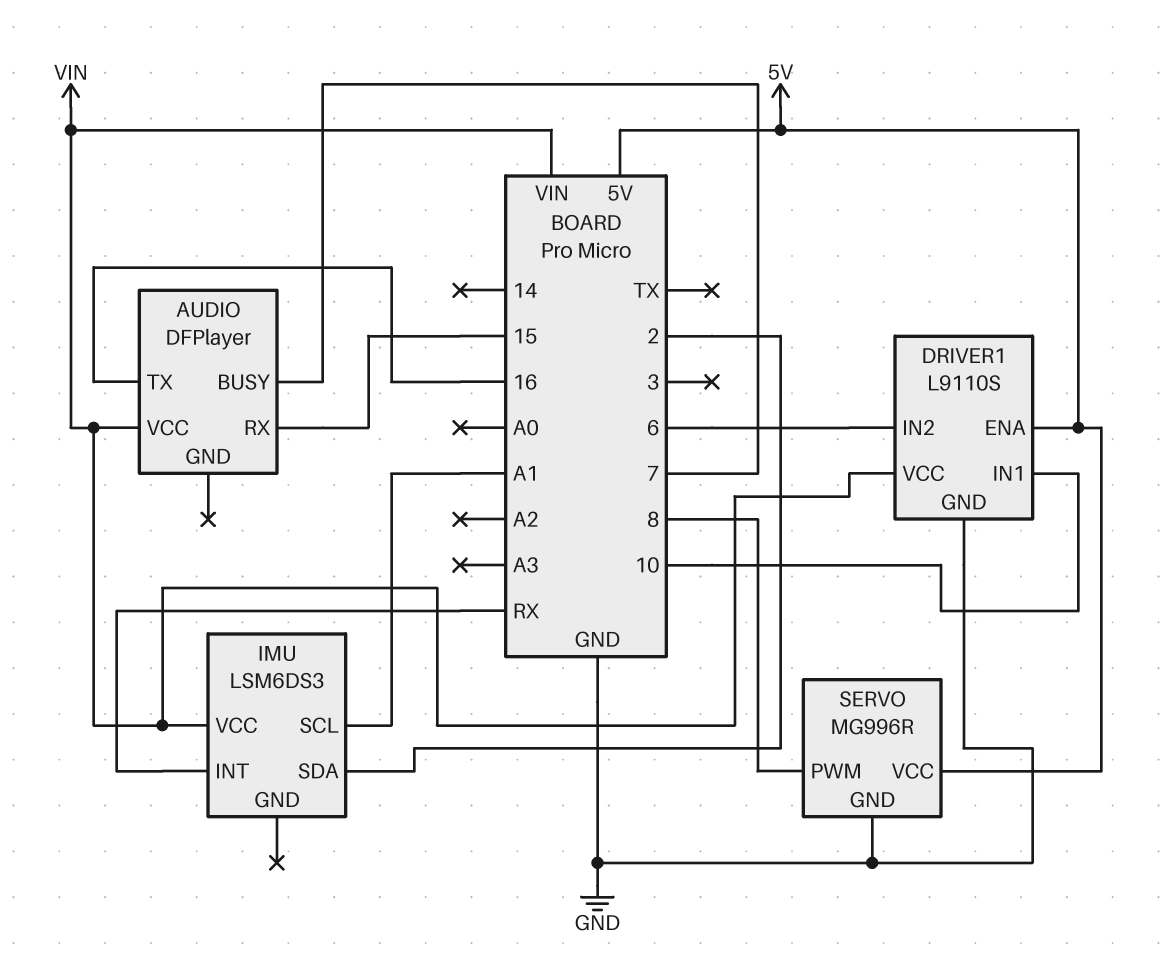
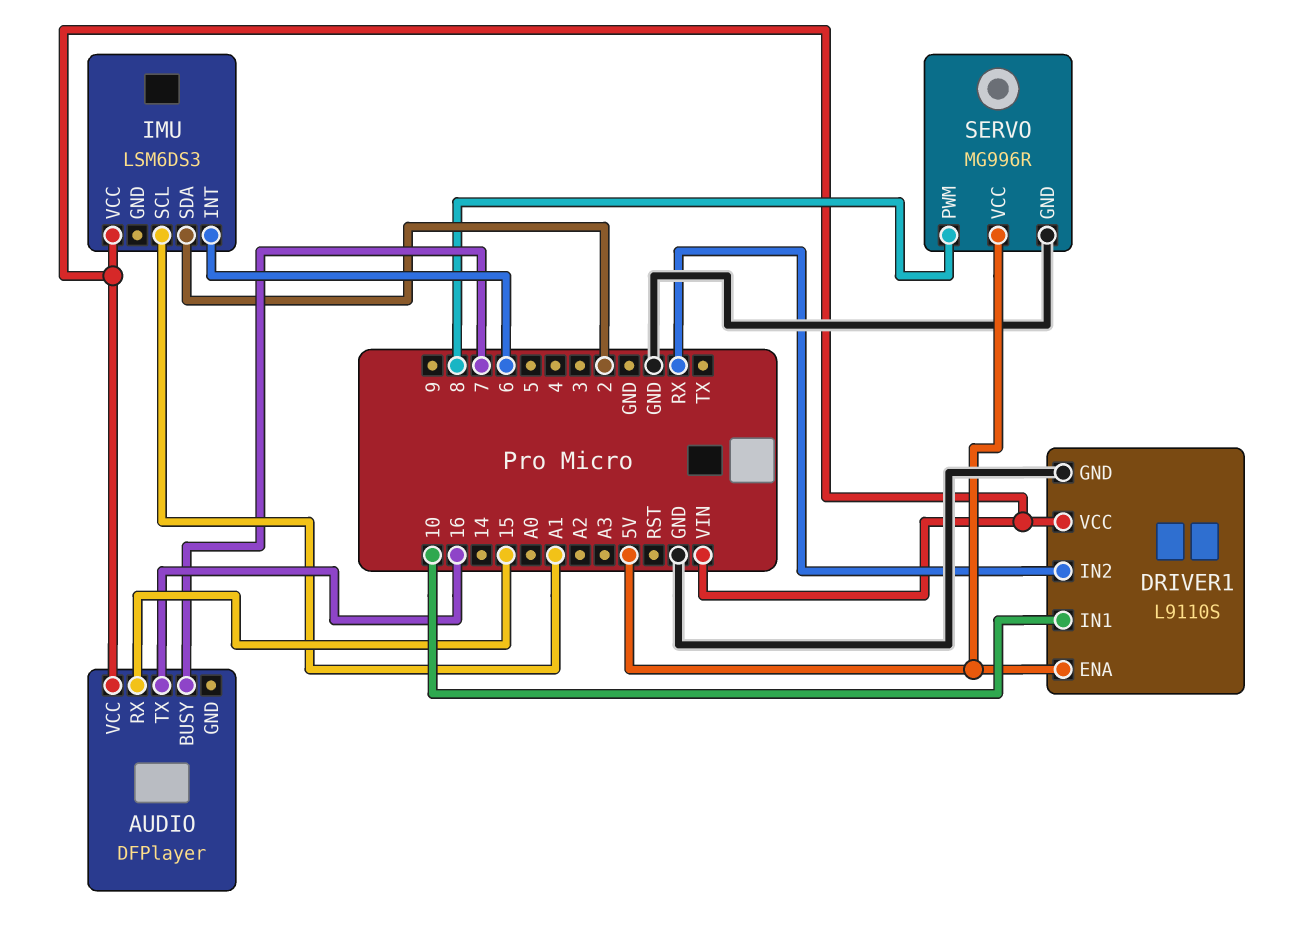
DRIVER1 pin IN2: 6 -> RX
IMU pin INT: RX -> 6

